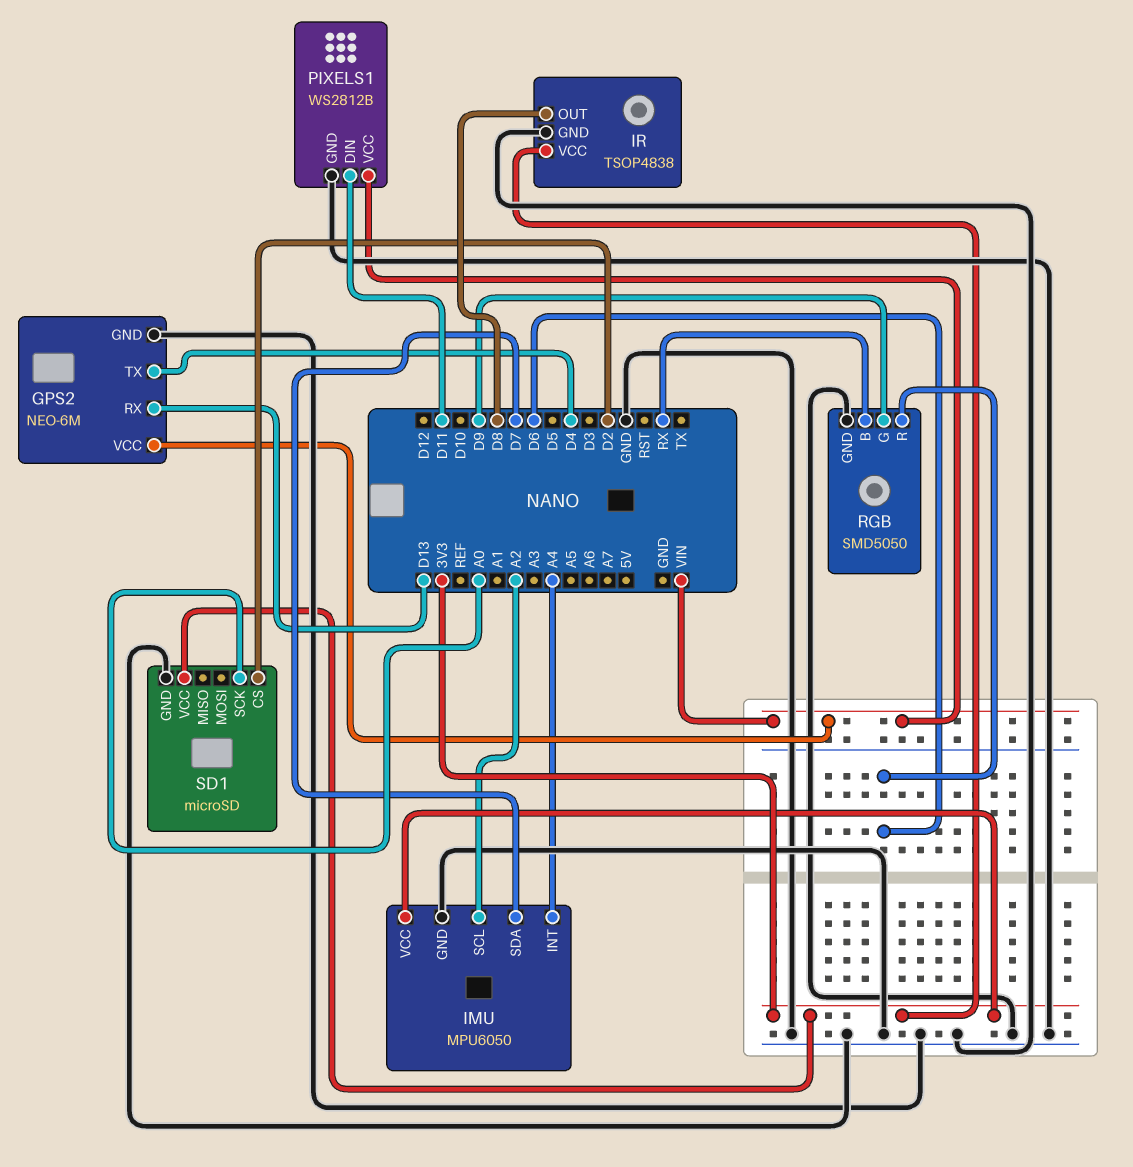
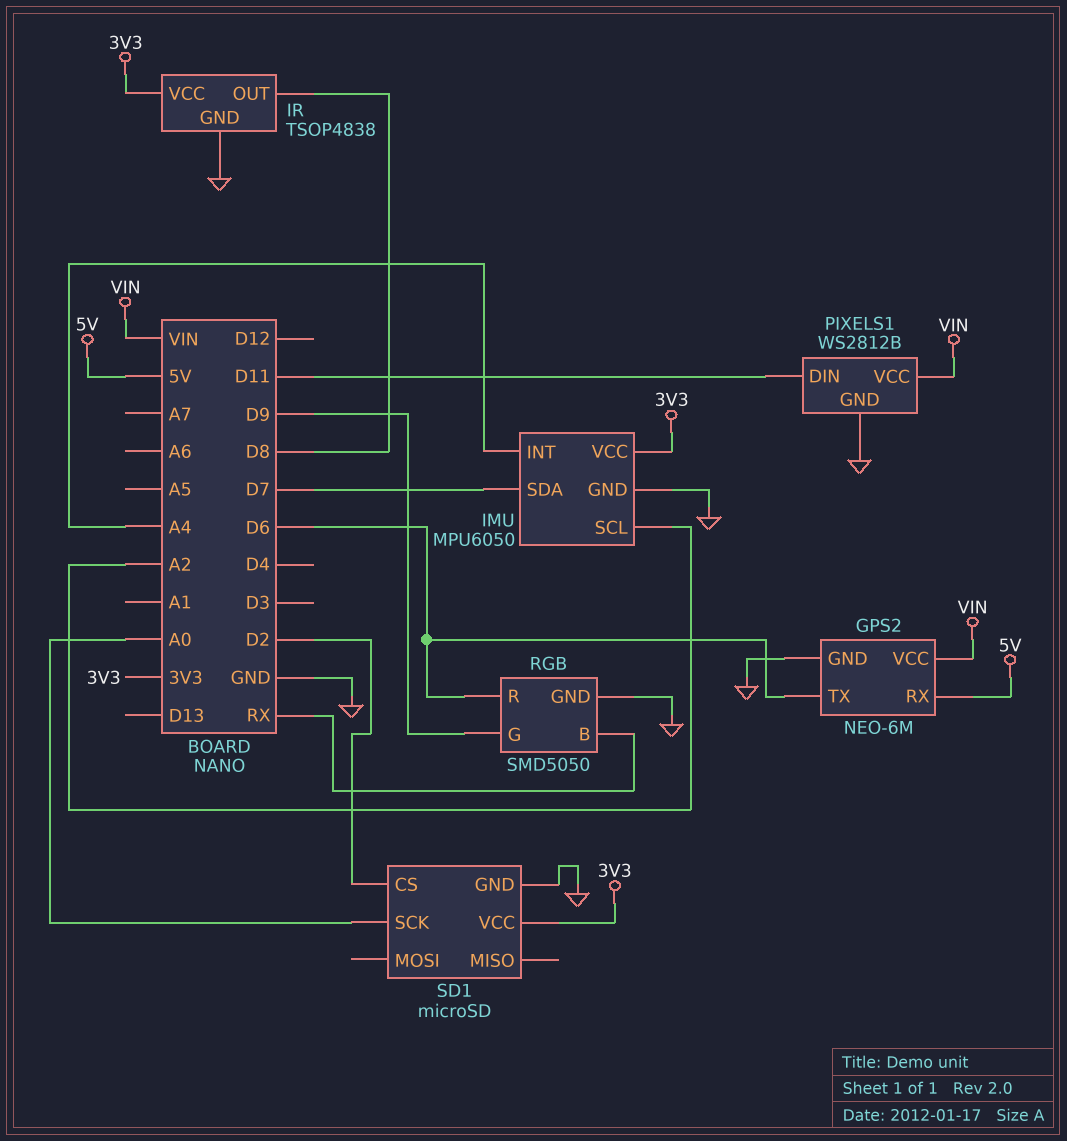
GPS2 pin RX: D13 -> 5V
GPS2 pin TX: D4 -> D6

